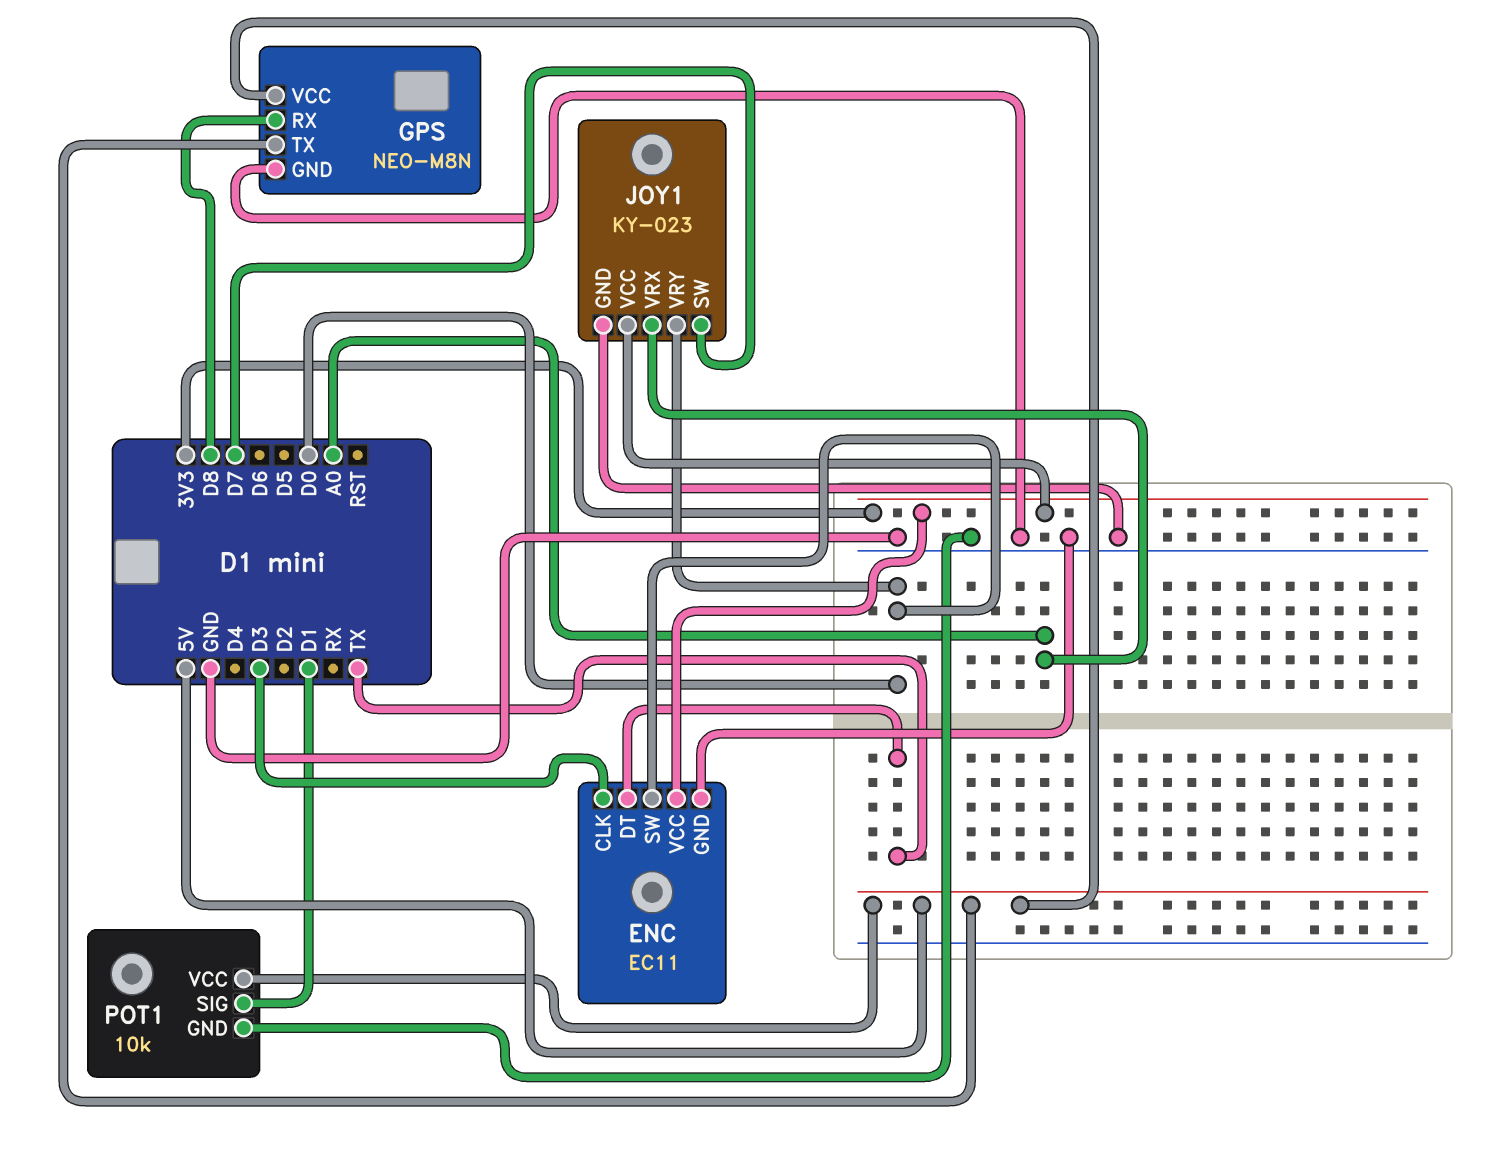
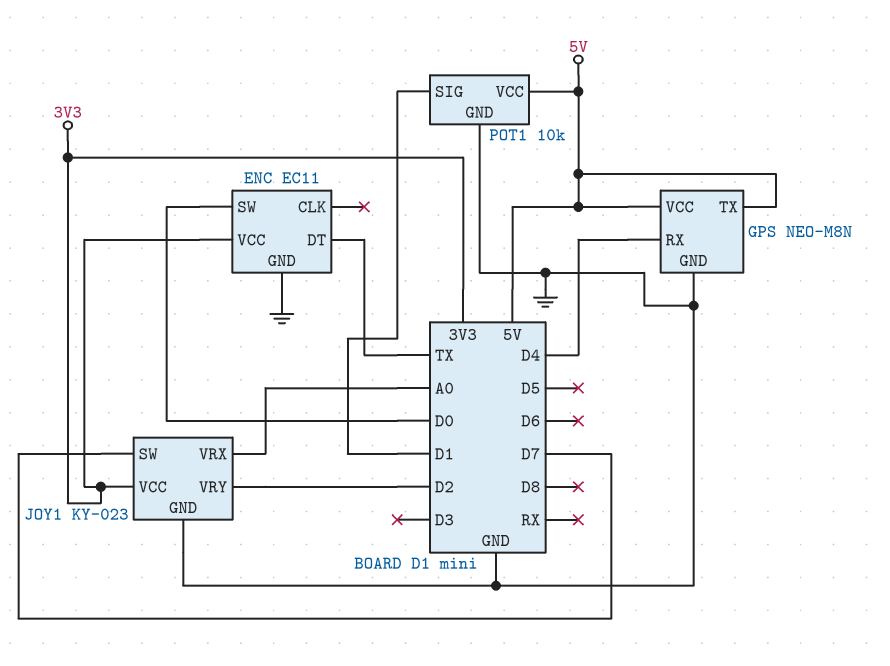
ENC pin CLK: D3 -> none
GPS pin RX: D8 -> D4
JOY1 pin VRY: D0 -> D2

